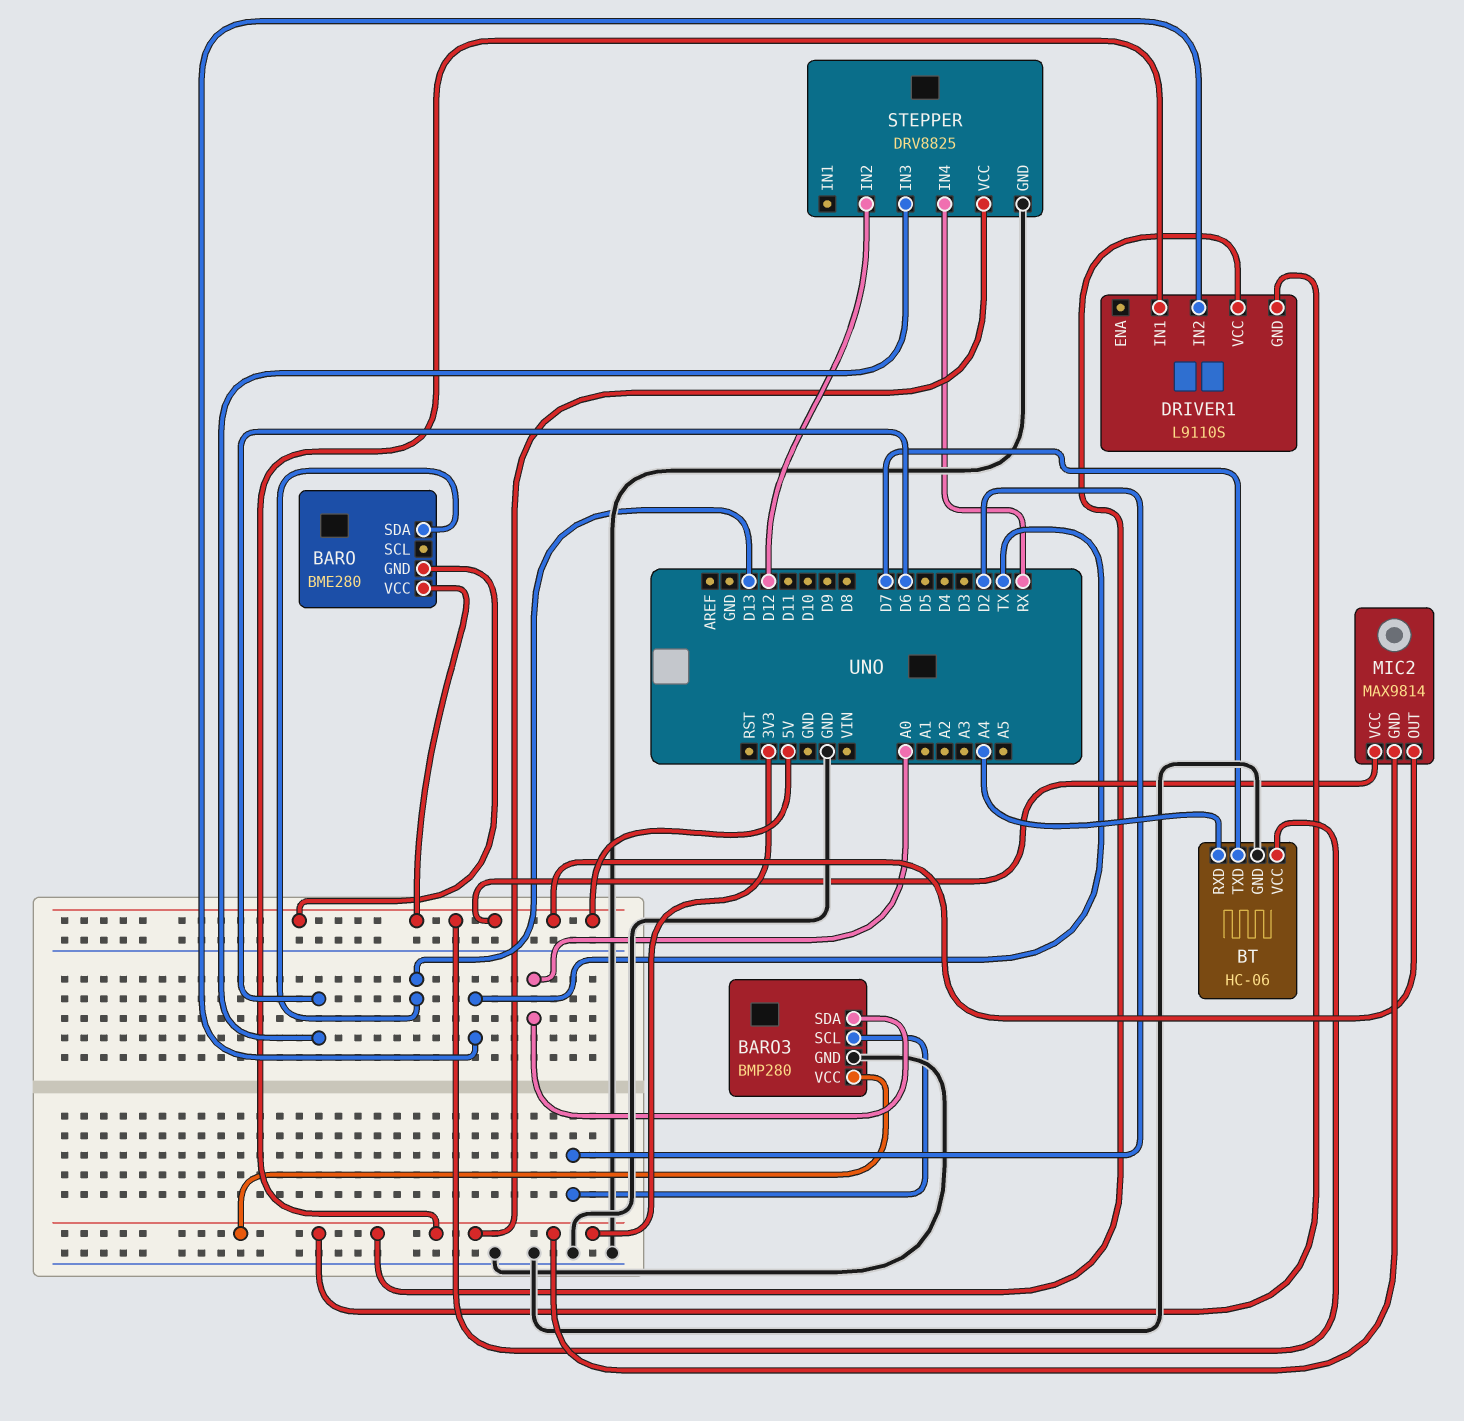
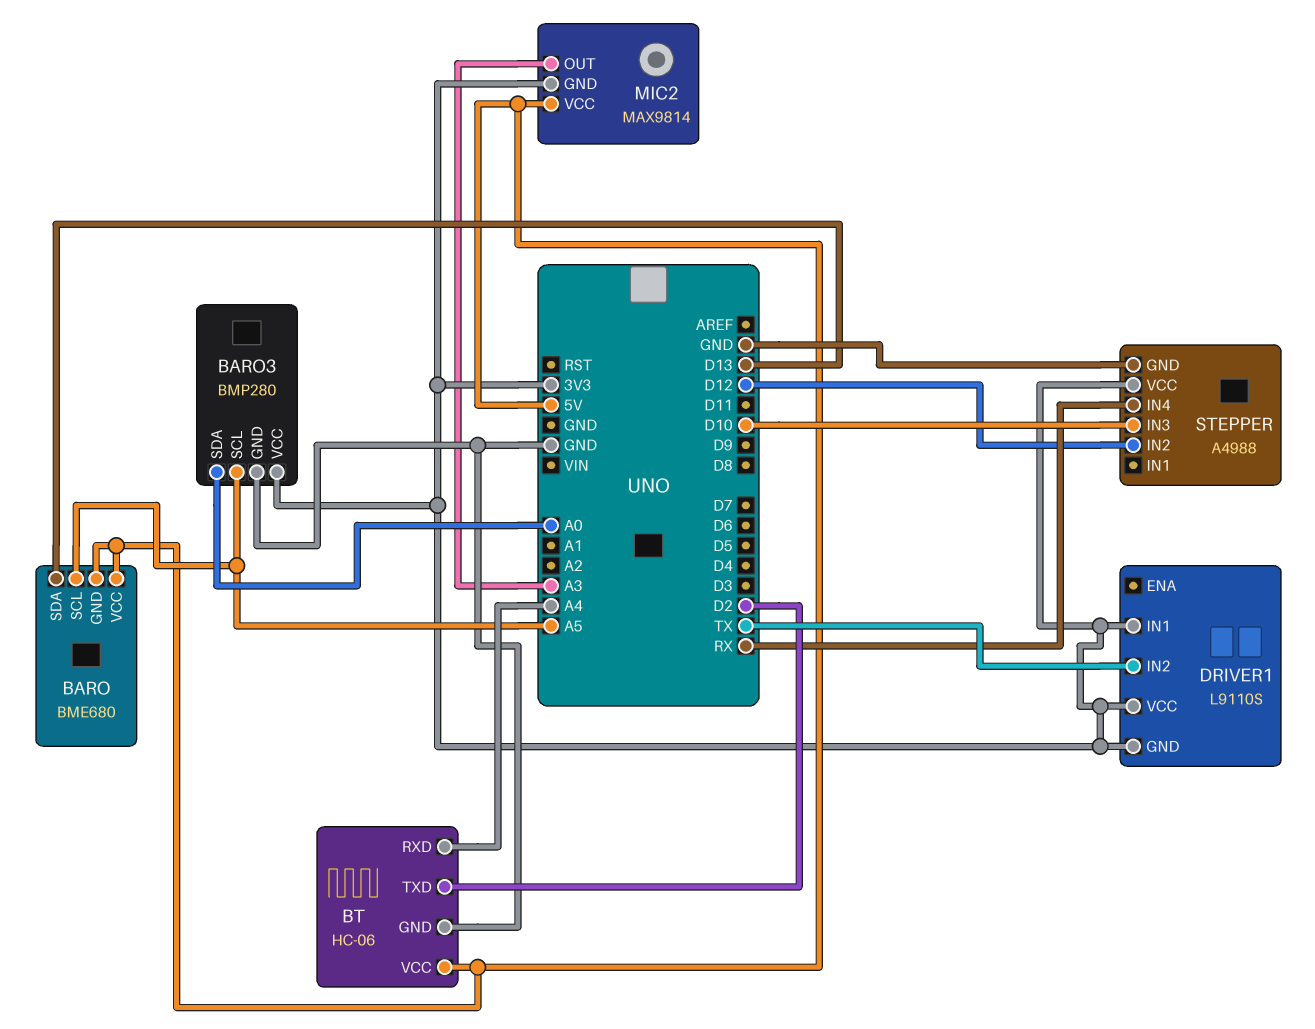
BARO: BME280 -> BME680
BARO pin SCL: none -> A5
BARO3 pin SCL: D2 -> A5
BT pin TXD: D7 -> D2
MIC2 pin OUT: 5V -> A3
STEPPER: DRV8825 -> A4988
STEPPER pin IN3: D6 -> D10

